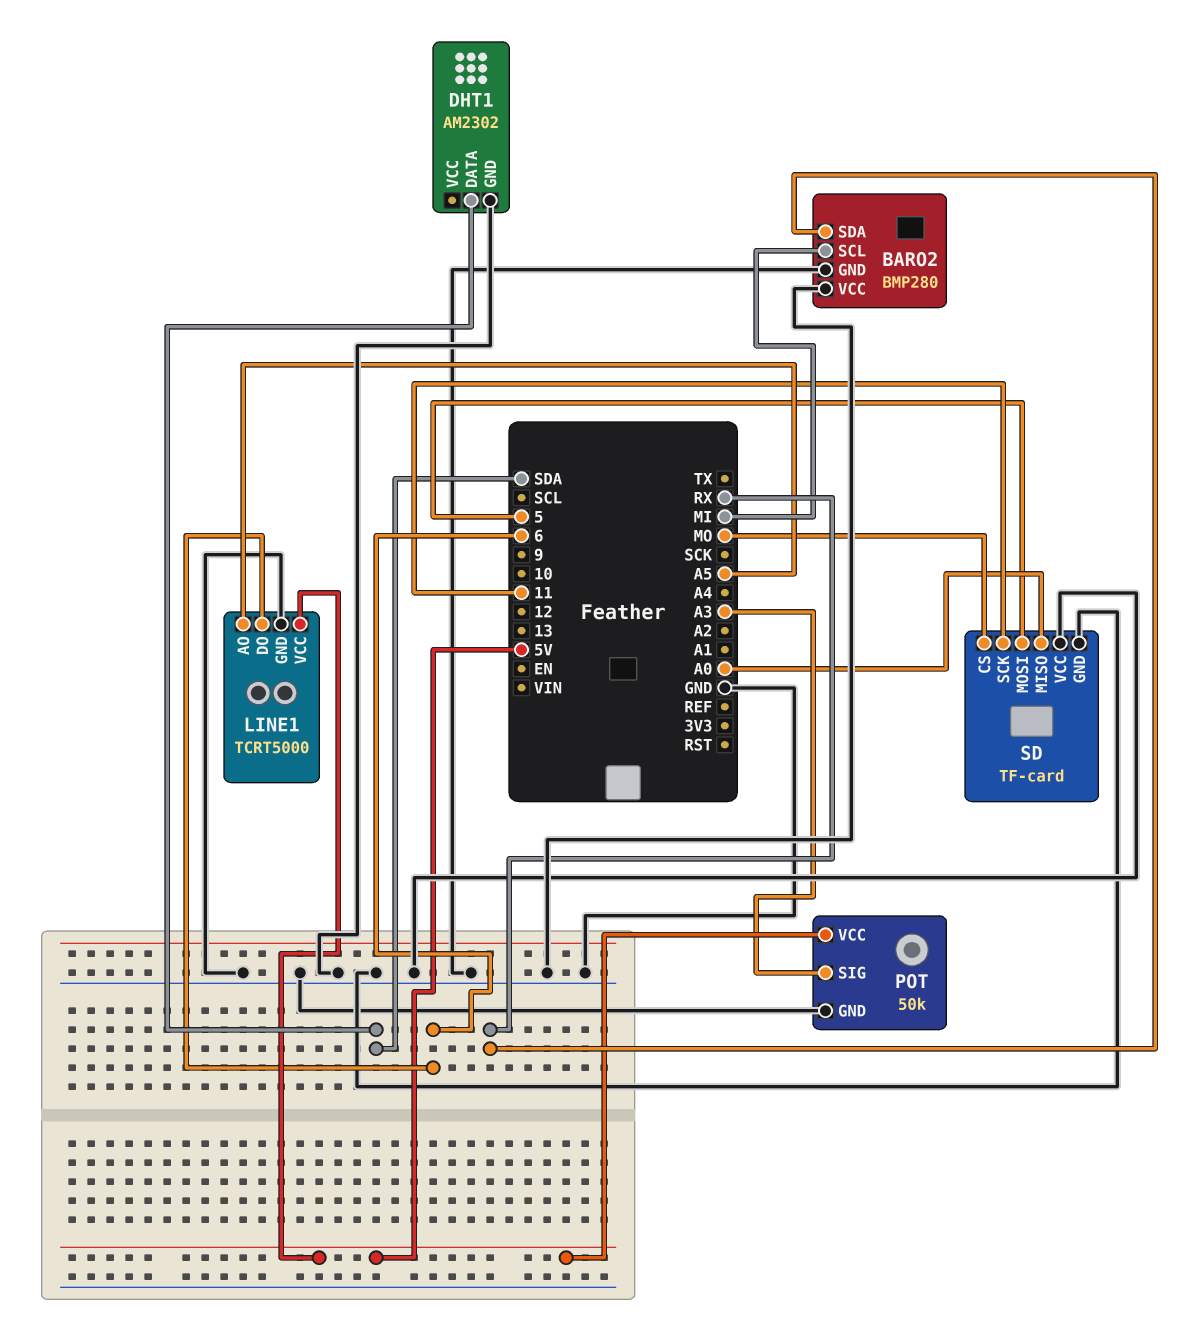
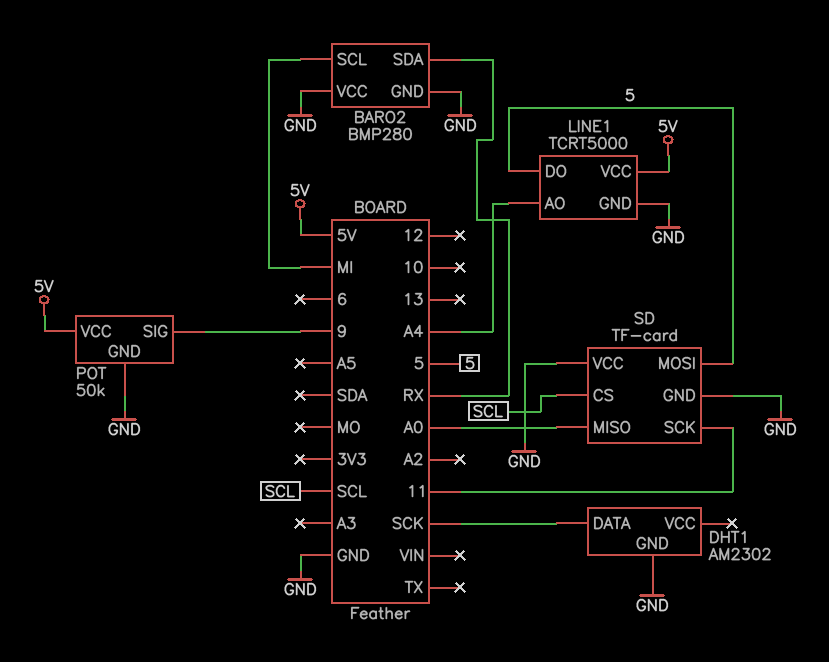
DHT1 pin DATA: SDA -> SCK
LINE1 pin AO: A5 -> A4
LINE1 pin DO: 6 -> 5
POT pin SIG: A3 -> 9
SD pin CS: MO -> SCL

